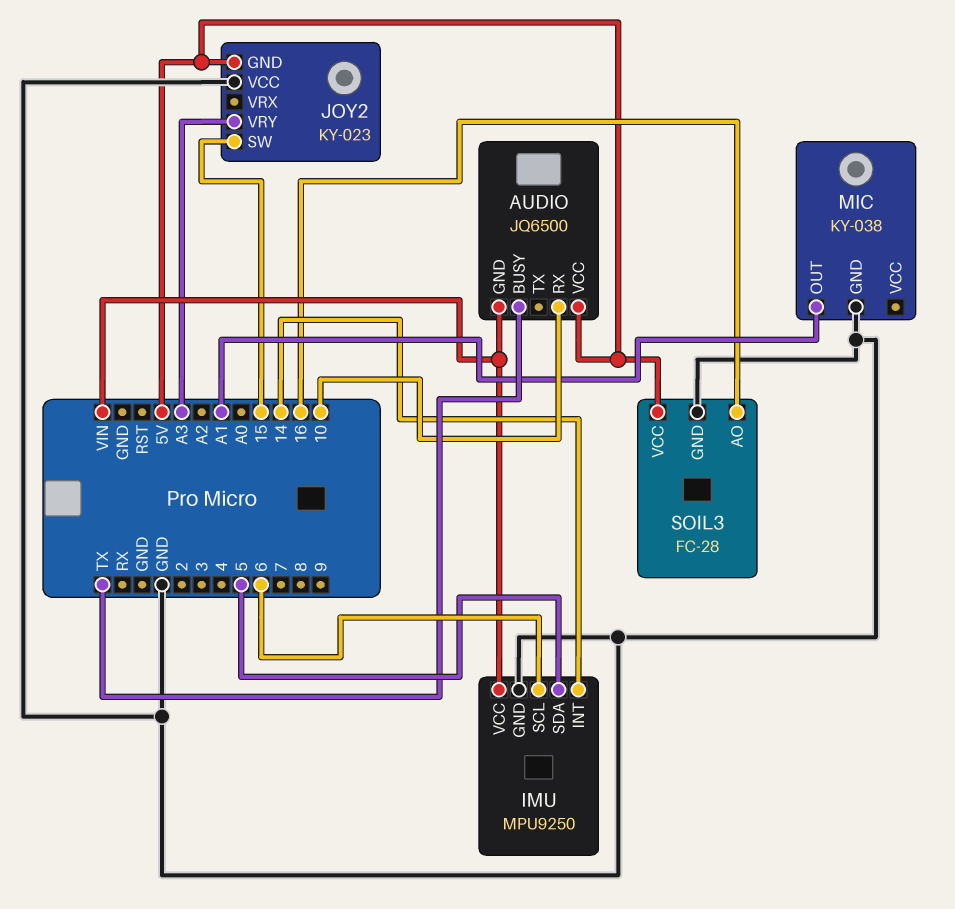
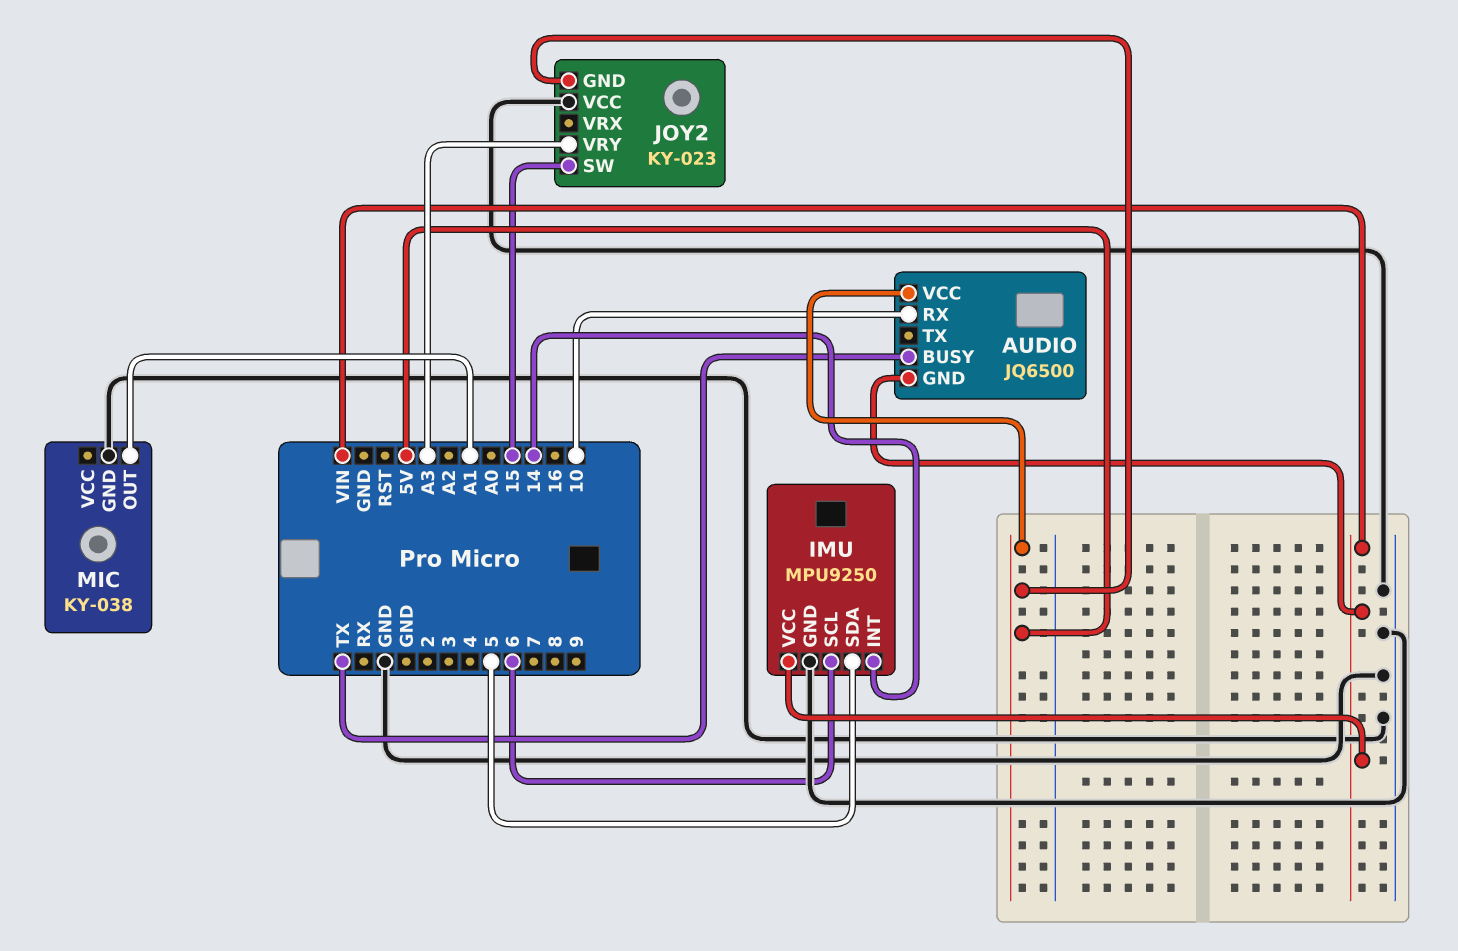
SOIL3: FC-28 -> none
SOIL3 pin AO: 16 -> none
SOIL3 pin GND: GND -> none
SOIL3 pin VCC: 5V -> none

